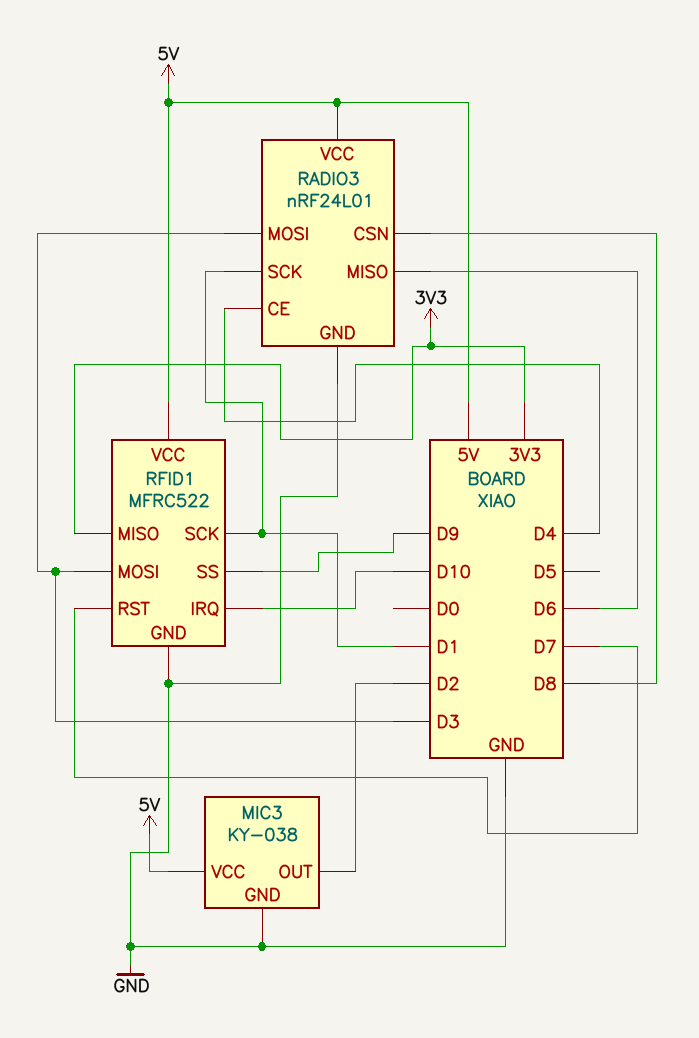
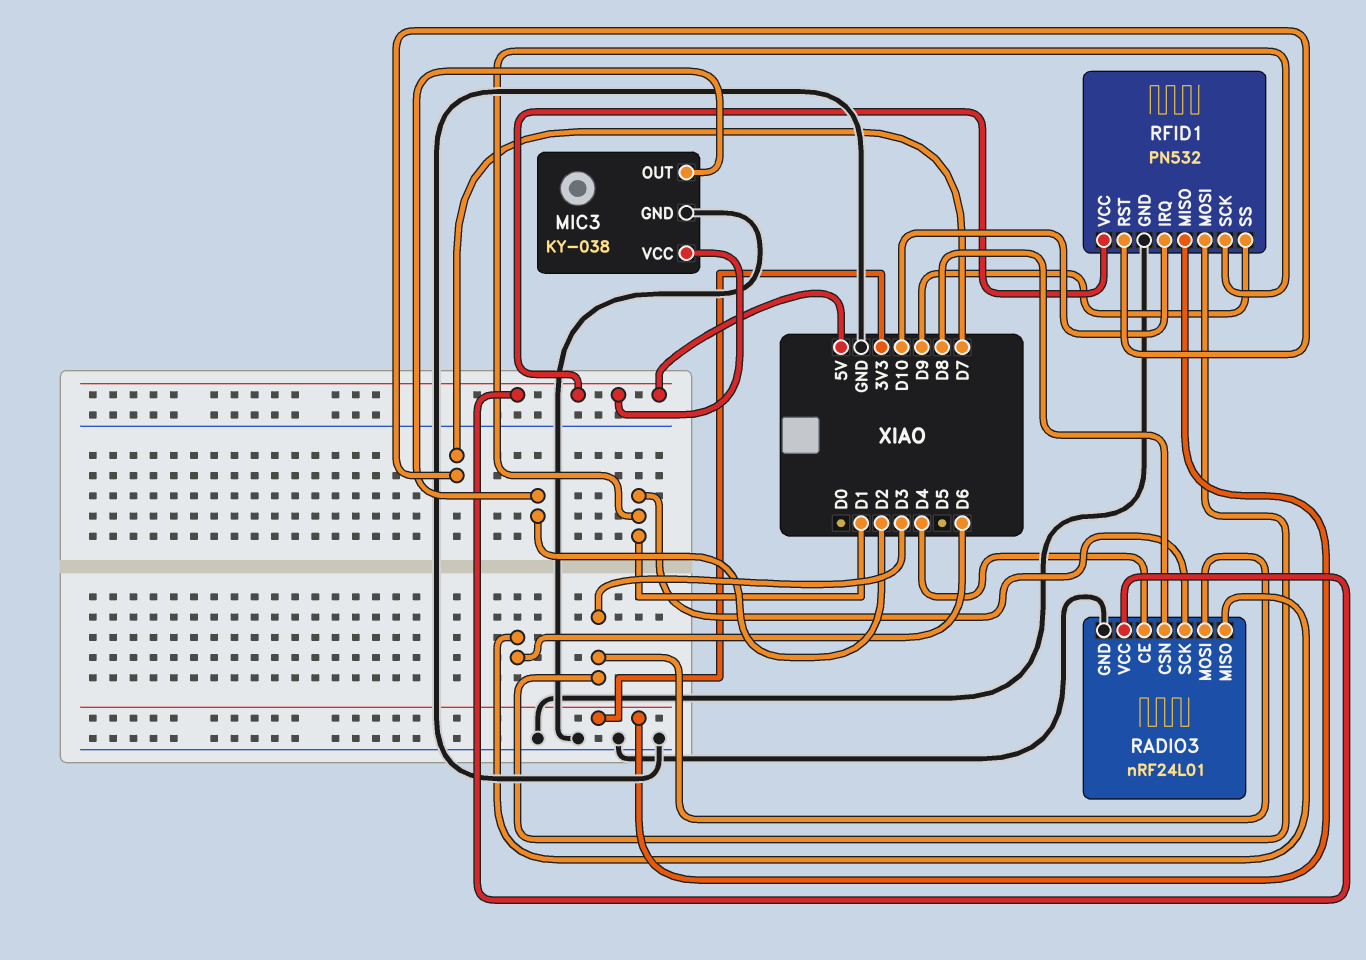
RFID1: MFRC522 -> PN532

